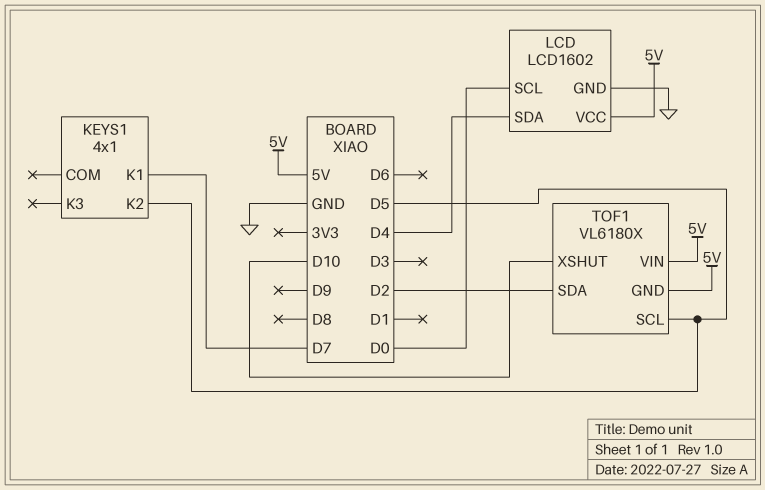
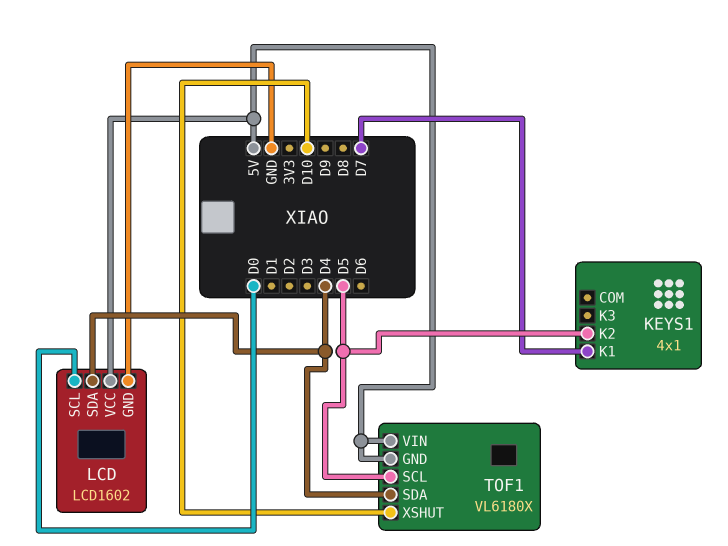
TOF1 pin SDA: D2 -> D4

